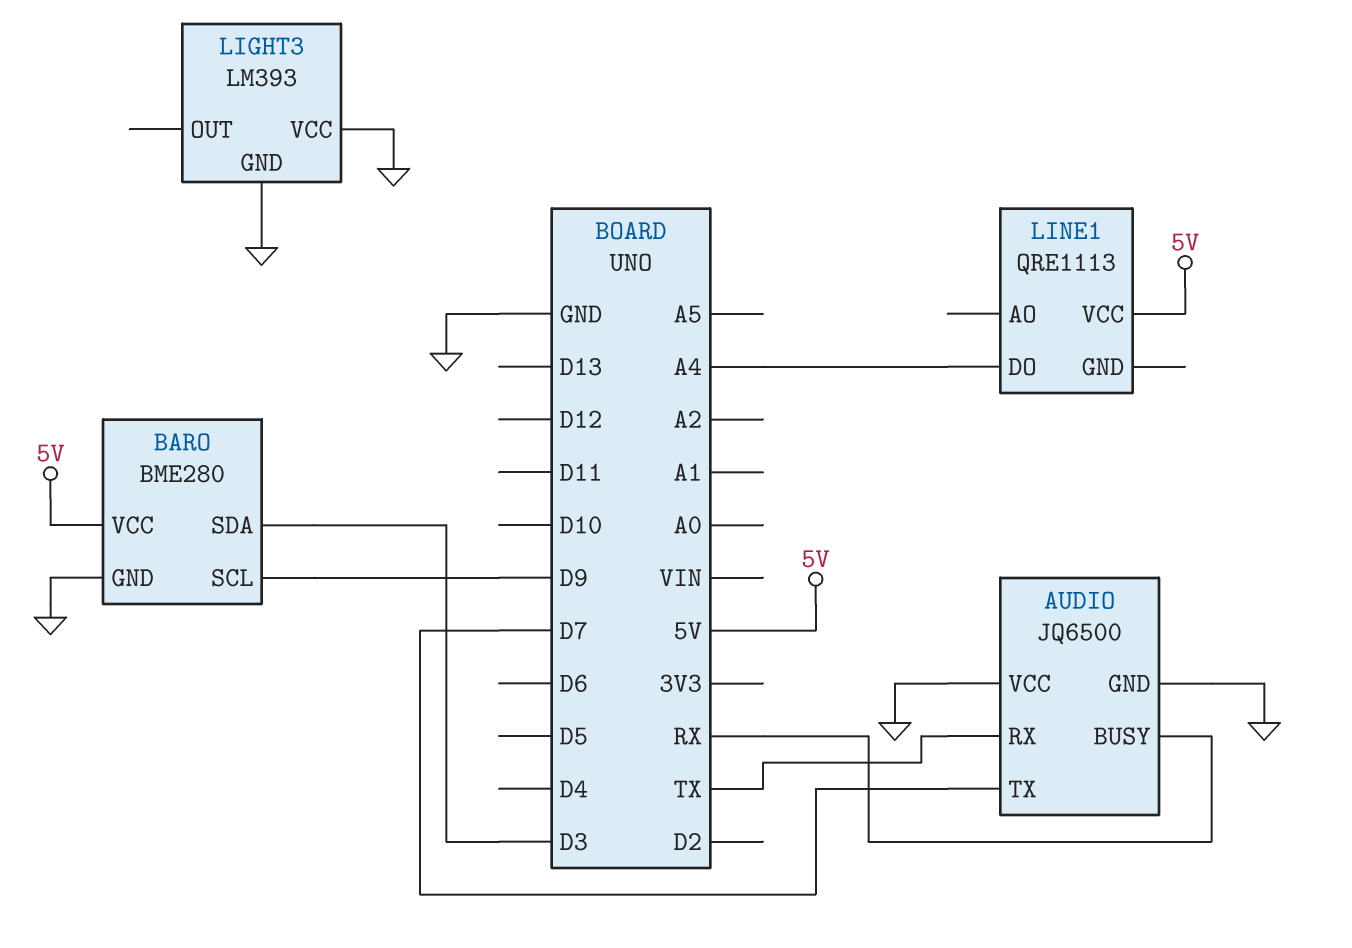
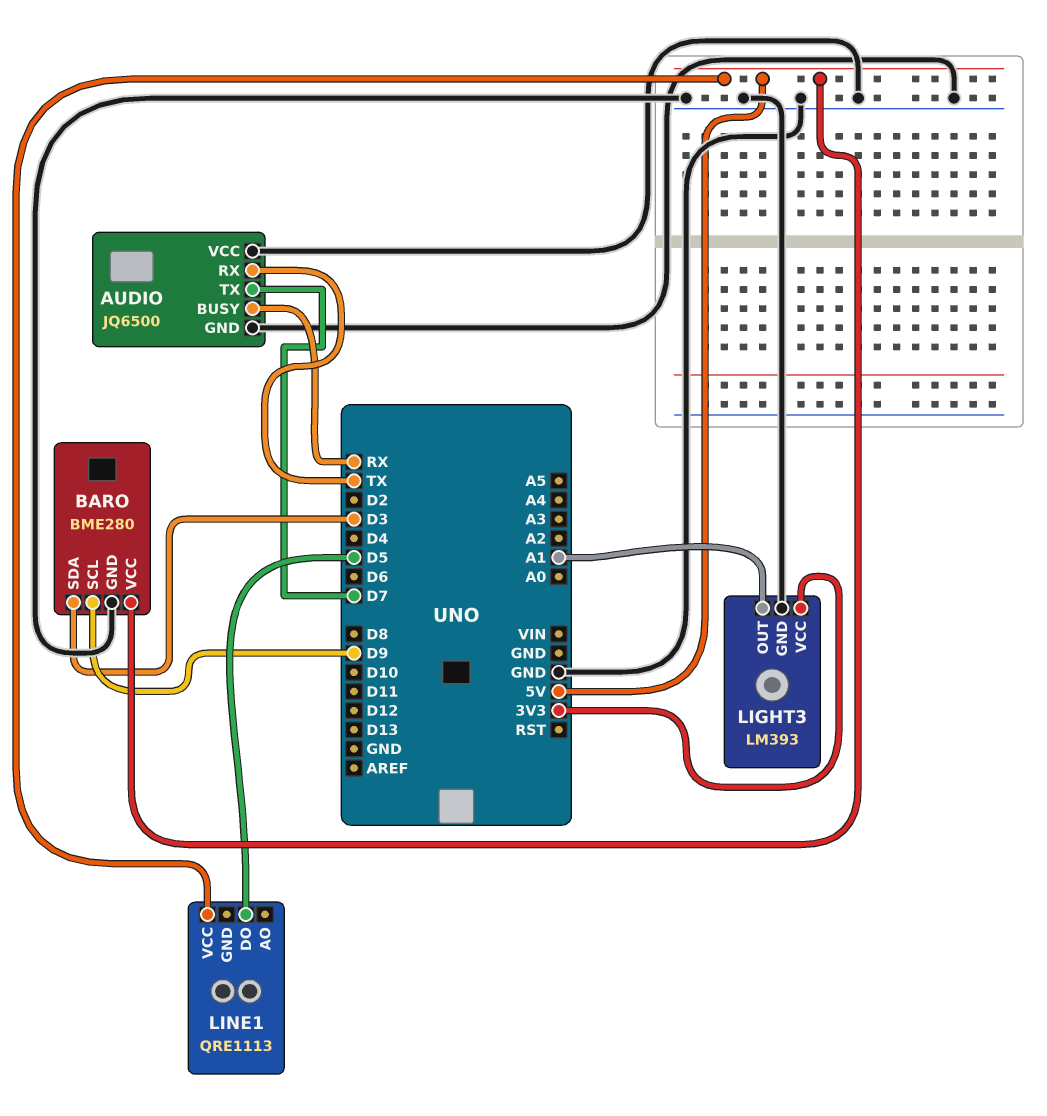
LIGHT3 pin OUT: none -> A1
LIGHT3 pin VCC: GND -> 3V3
LINE1 pin DO: A4 -> D5

